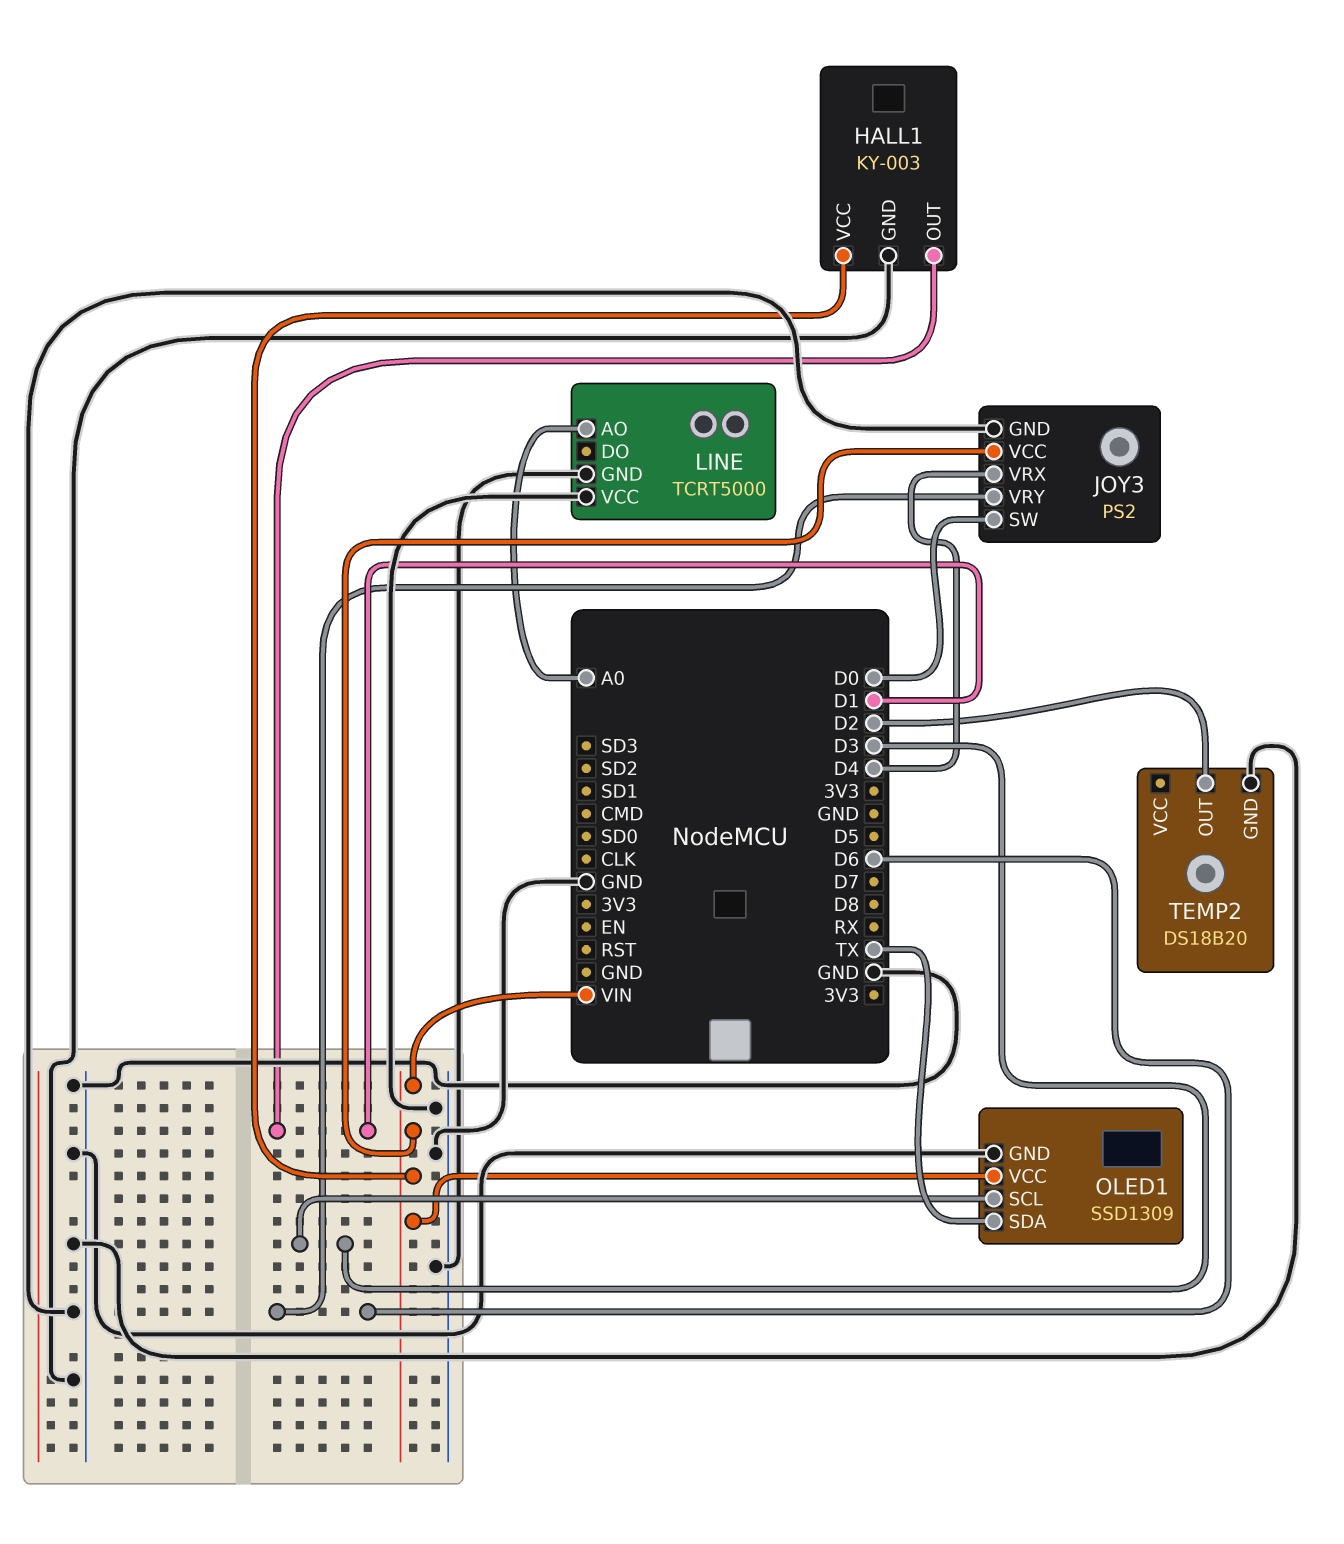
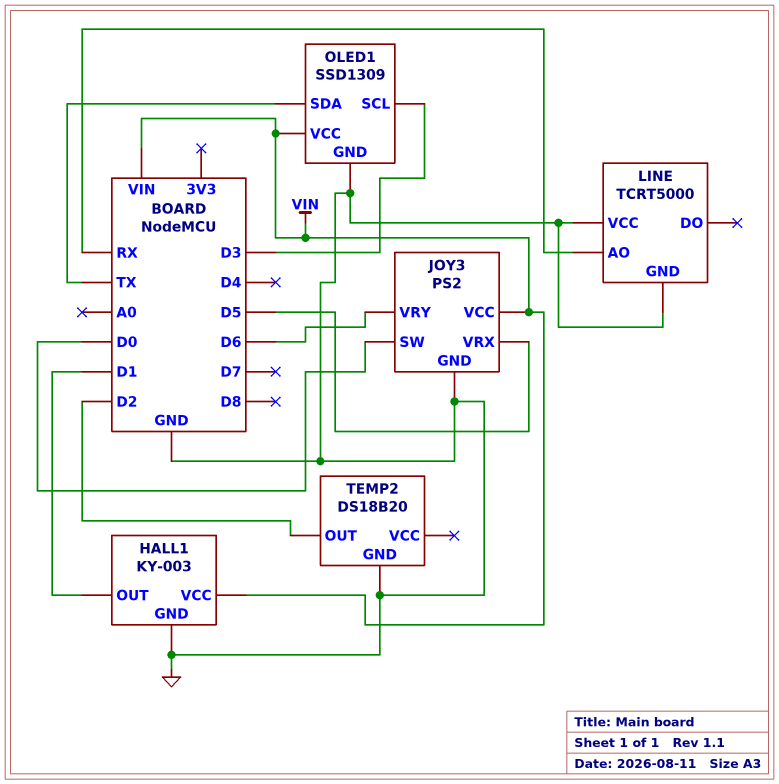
JOY3 pin VRX: D4 -> D5
LINE pin AO: A0 -> RX

